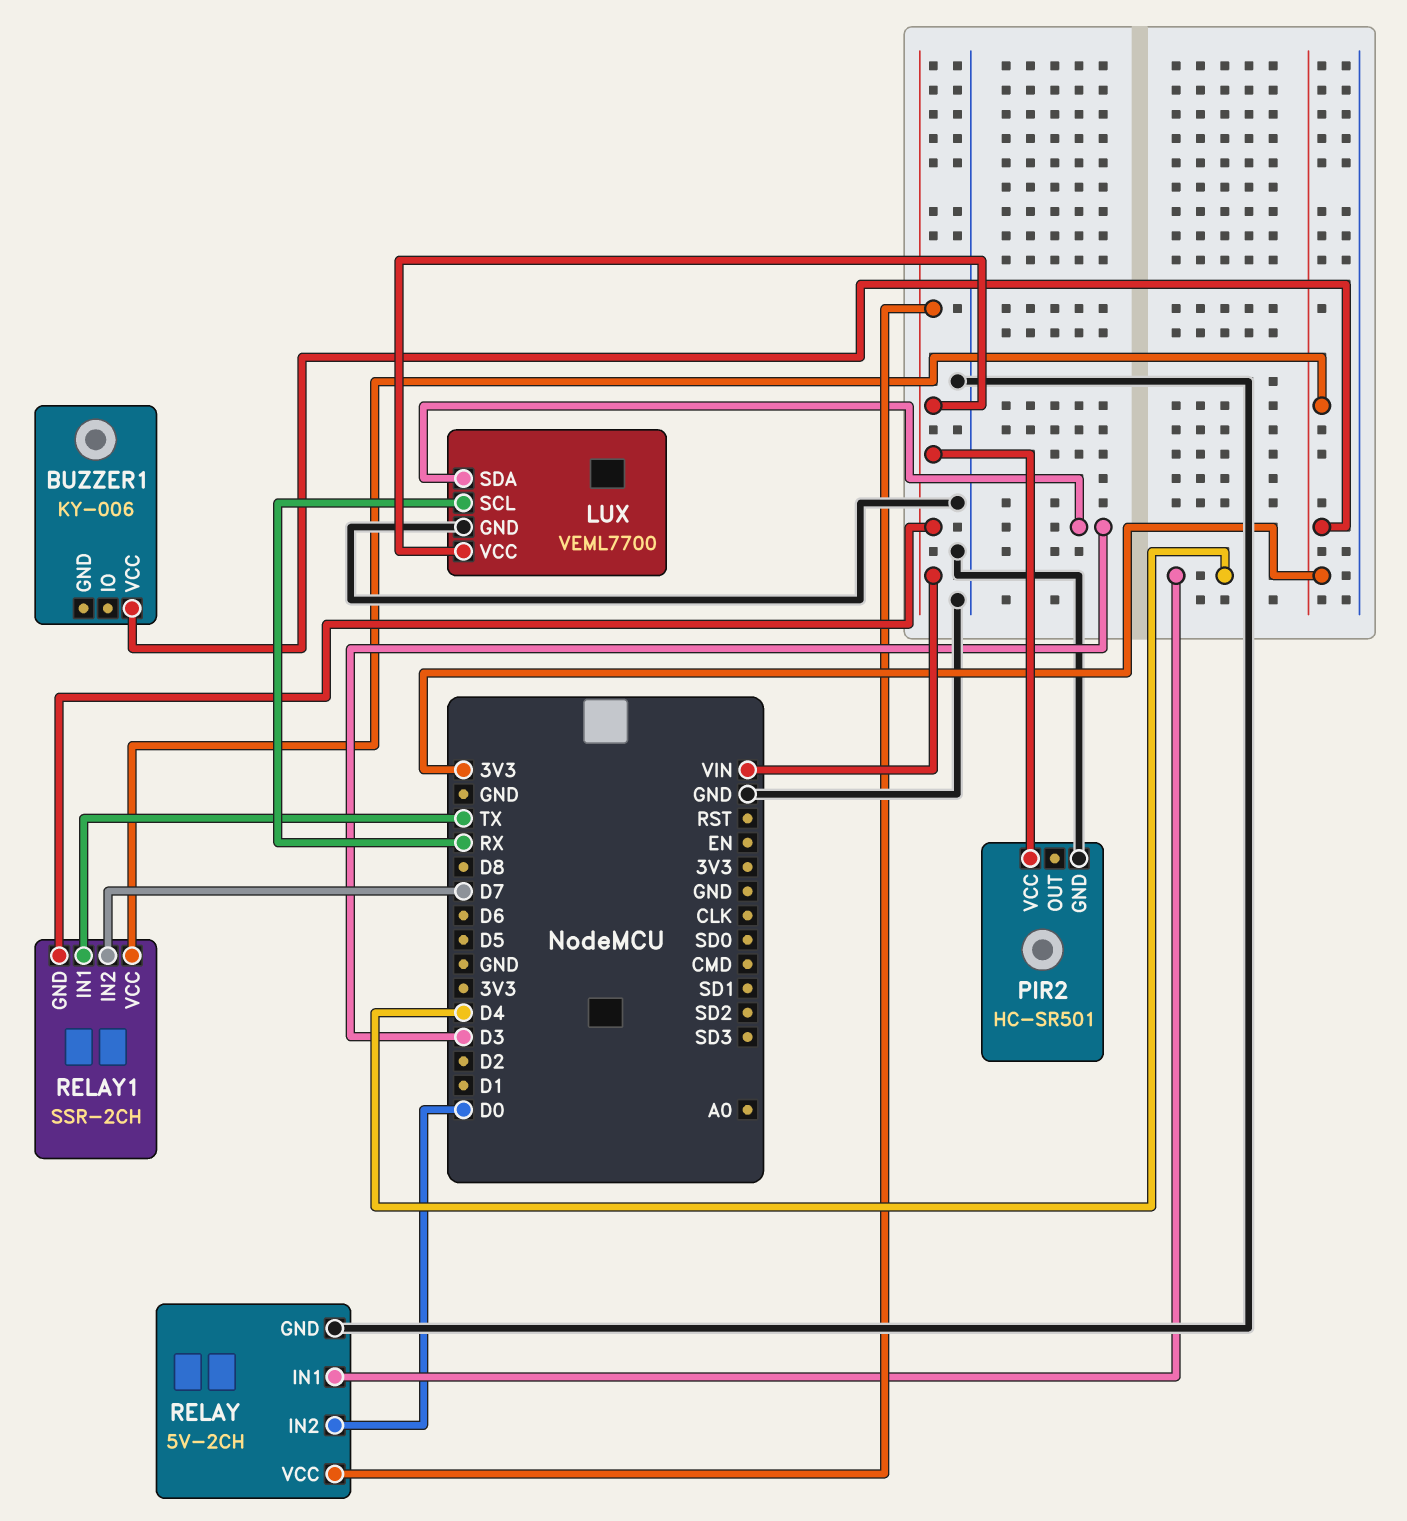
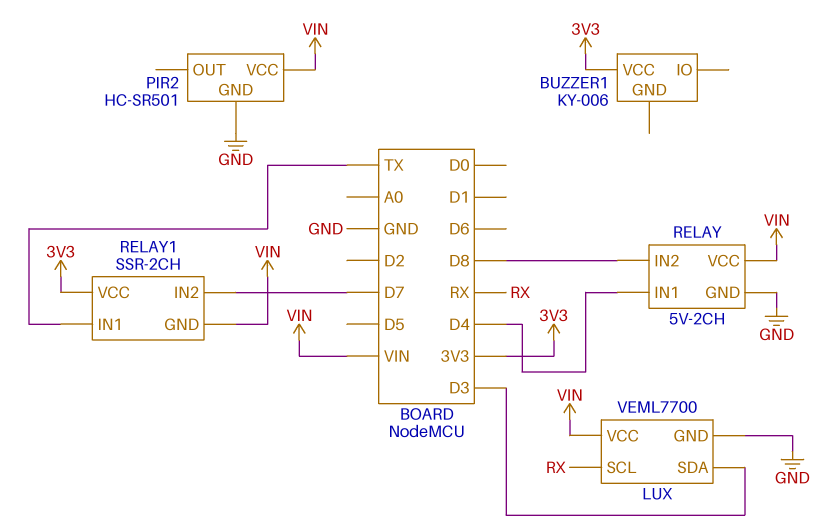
RELAY pin IN2: D0 -> D8

